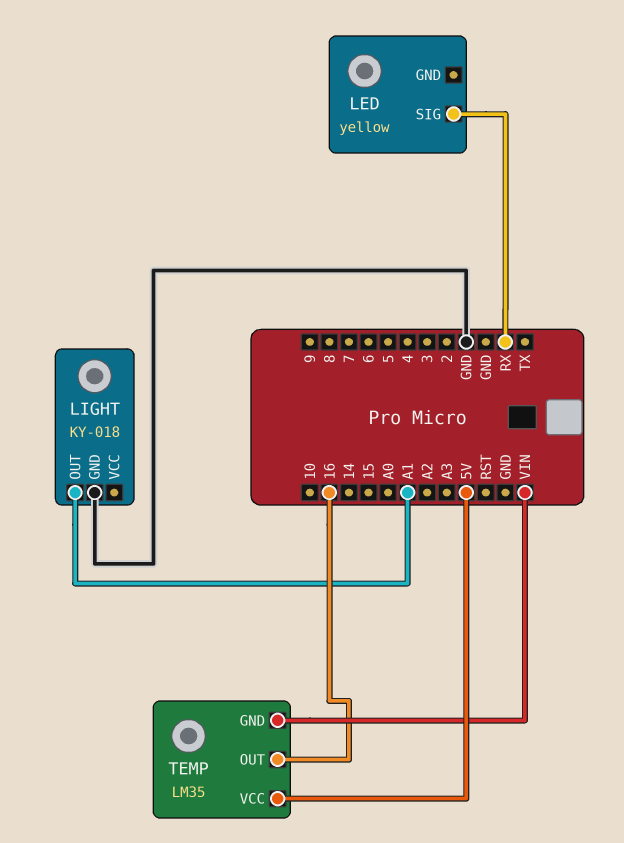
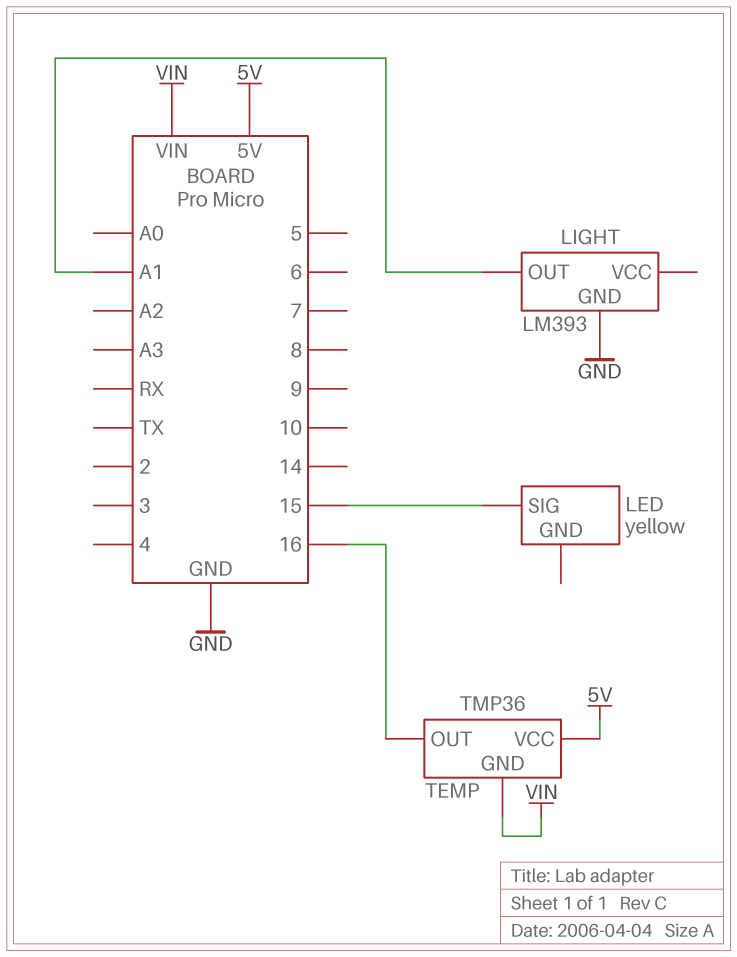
LED pin SIG: RX -> 15
LIGHT: KY-018 -> LM393
TEMP: LM35 -> TMP36

